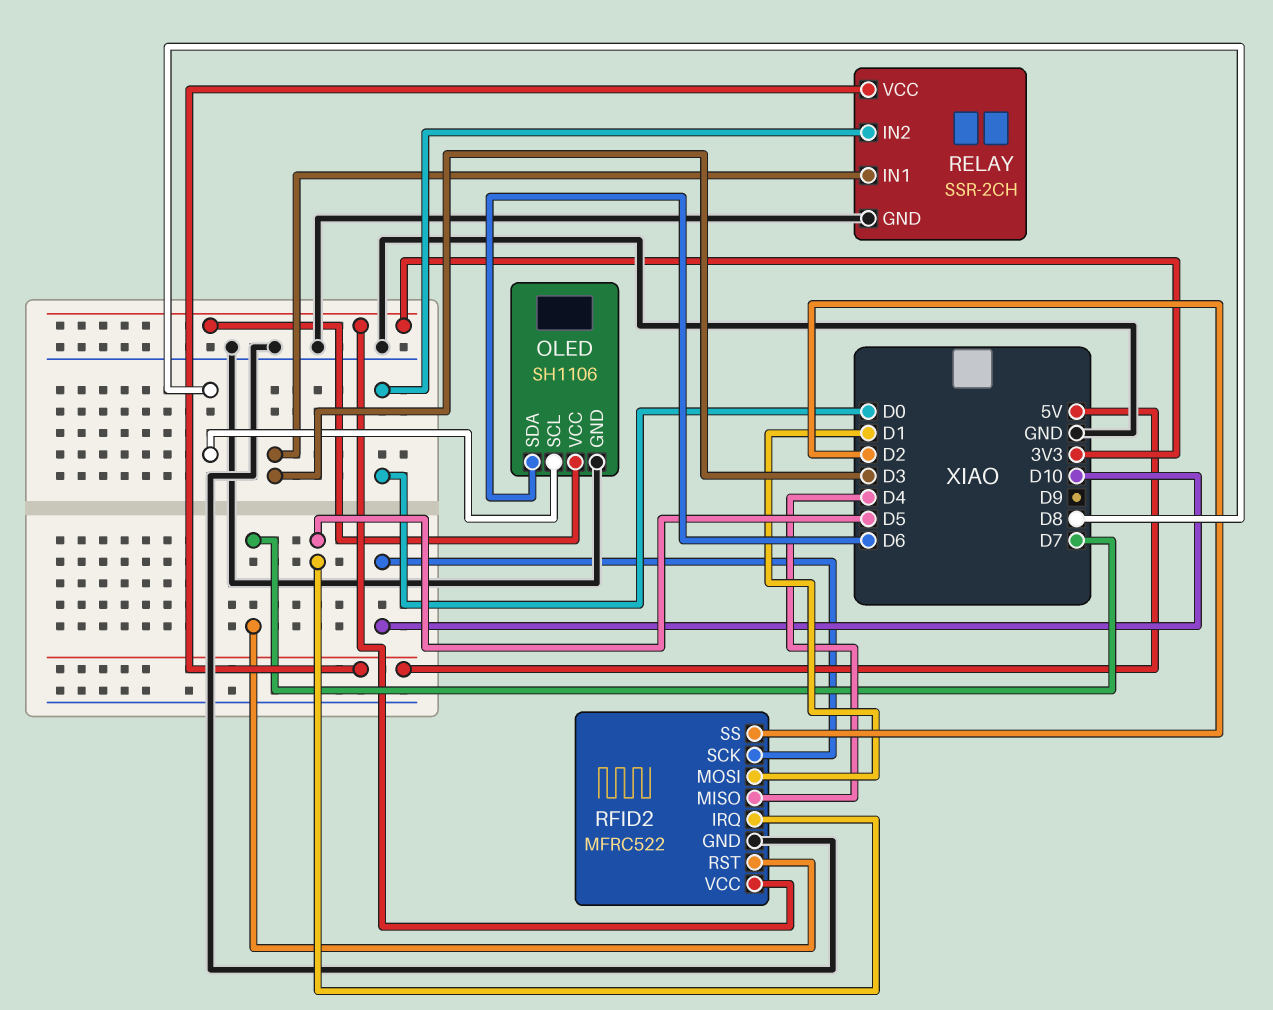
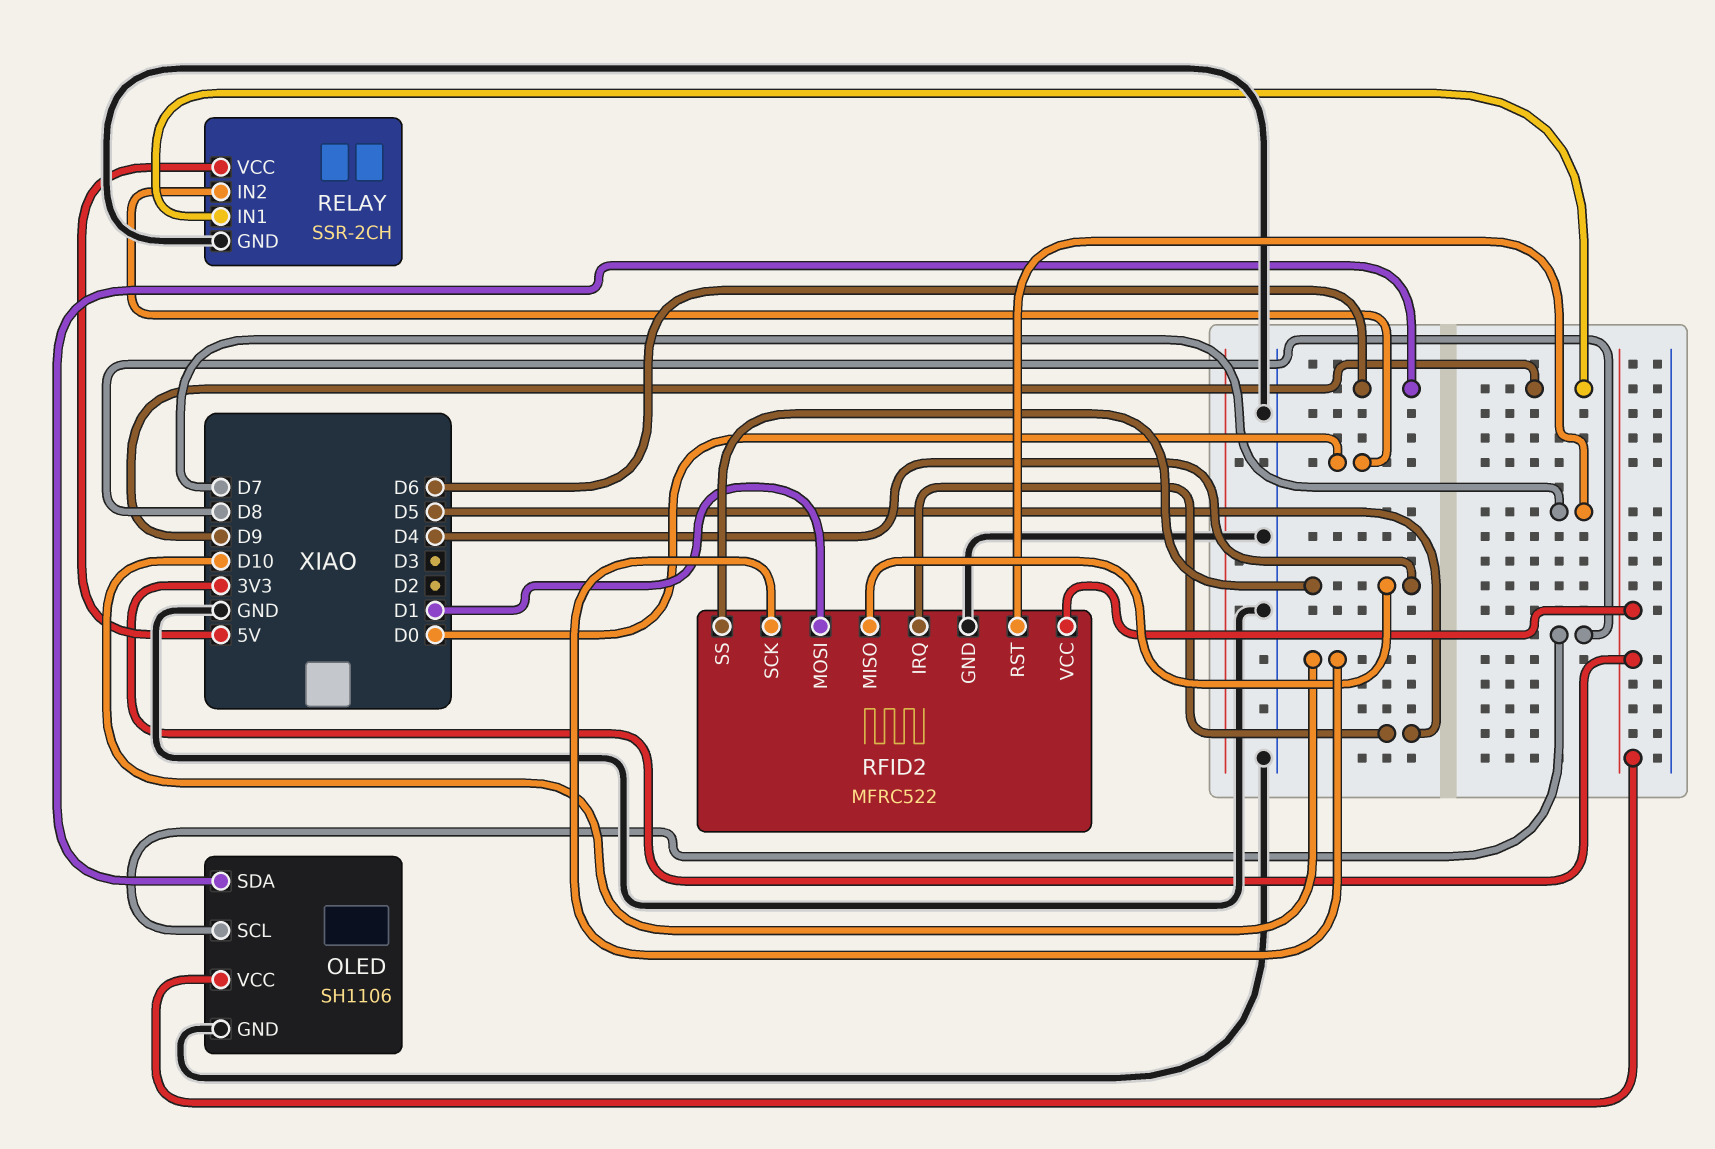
RELAY pin IN1: D3 -> D9
RFID2 pin SS: D2 -> D4

